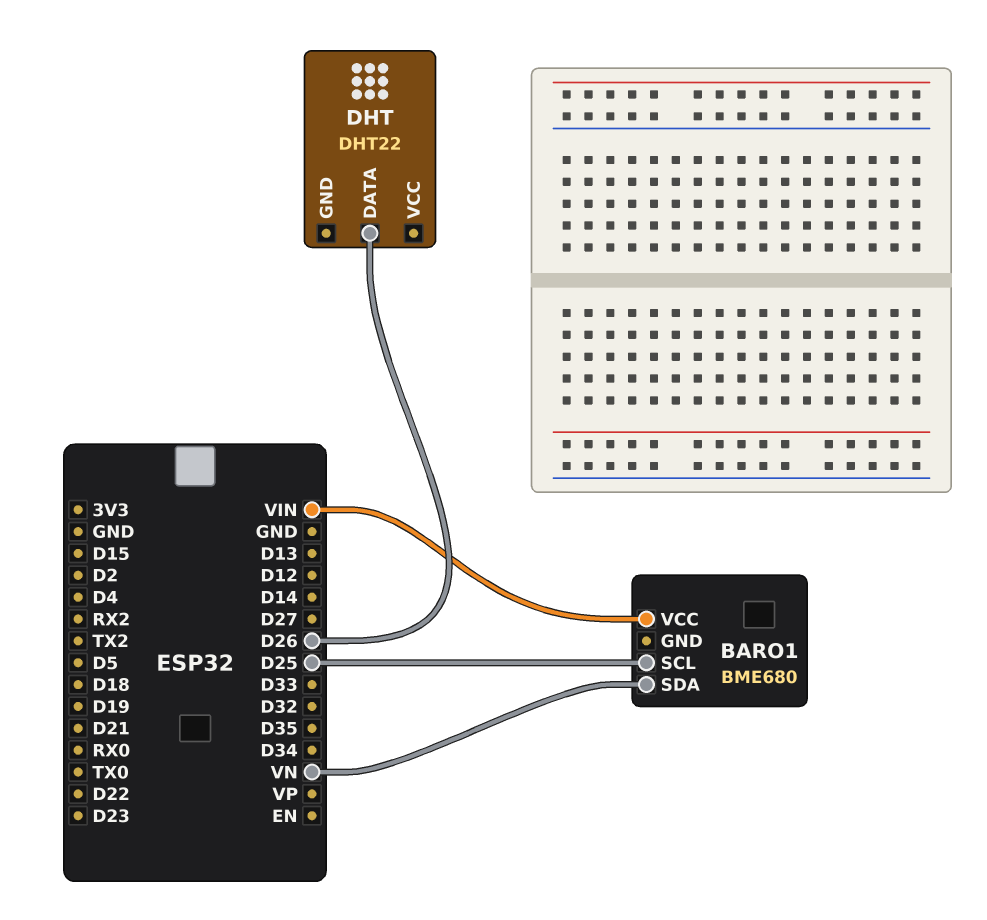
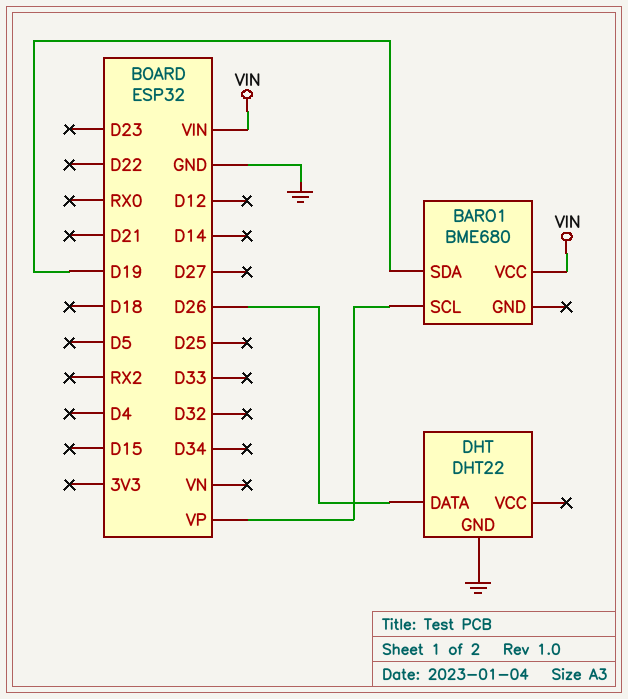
BARO1 pin SCL: D25 -> VP
BARO1 pin SDA: VN -> D19
DHT pin GND: none -> GND

